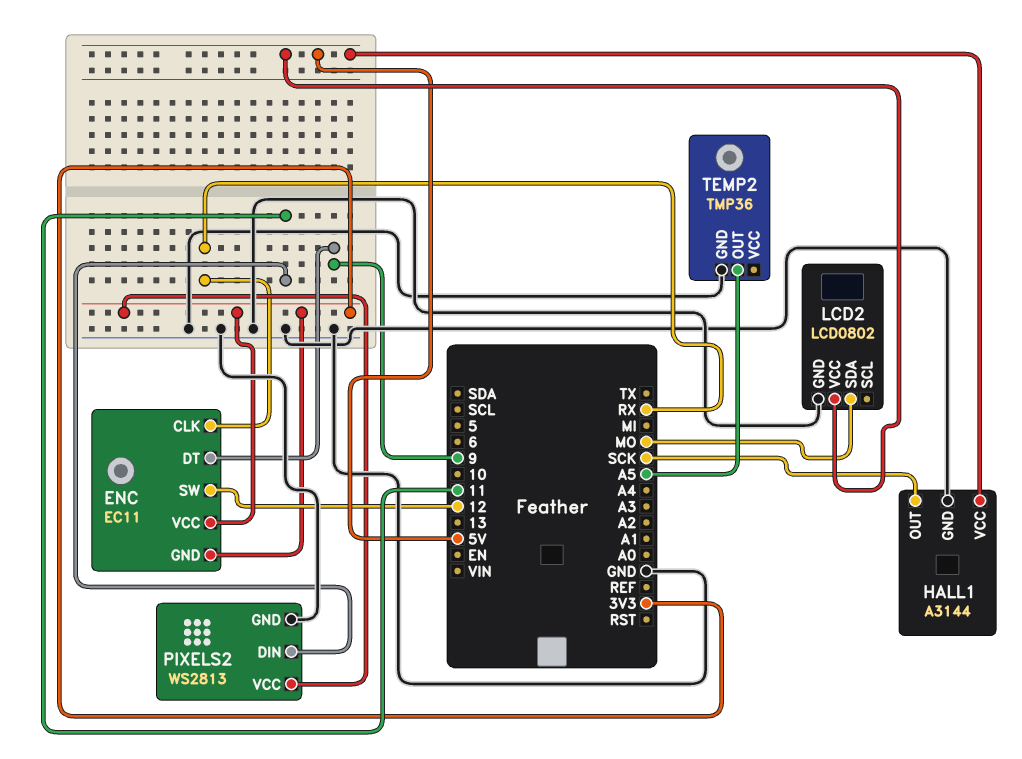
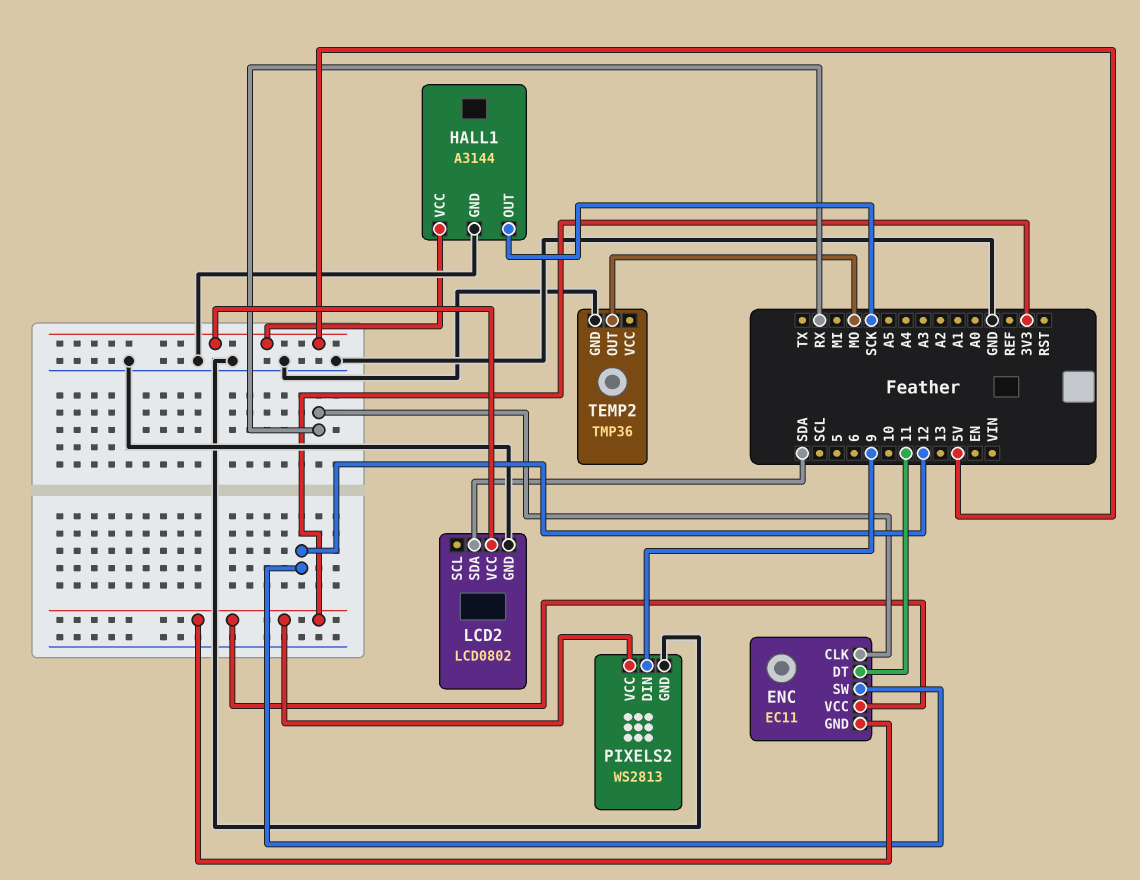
ENC pin DT: 9 -> 11
LCD2 pin SDA: MO -> SDA
PIXELS2 pin DIN: 11 -> 9
TEMP2 pin OUT: A5 -> MO

